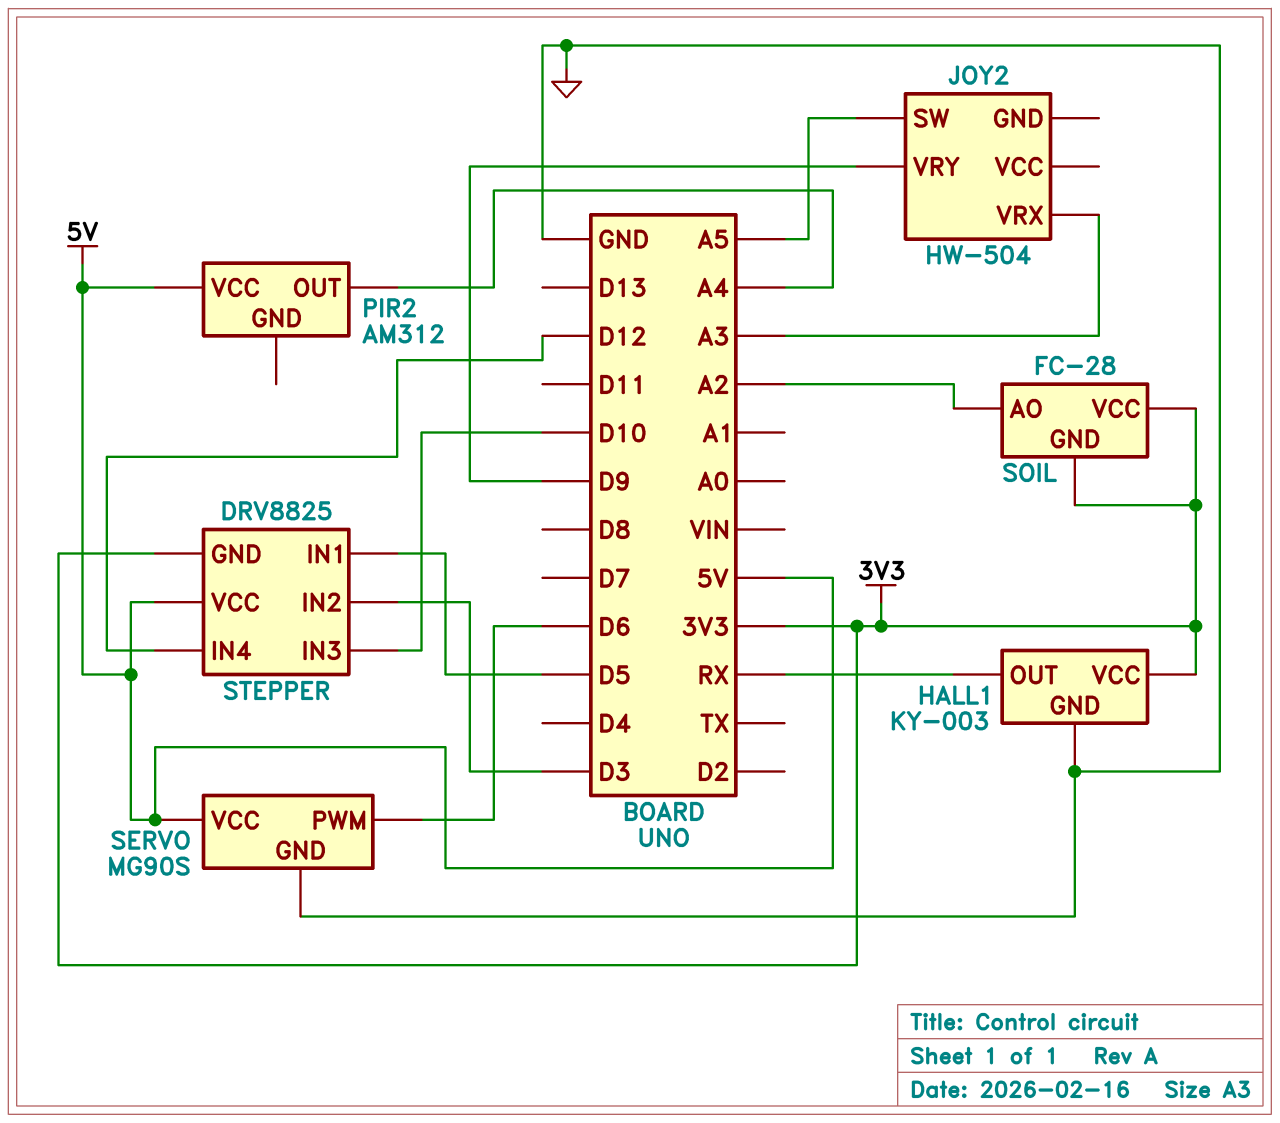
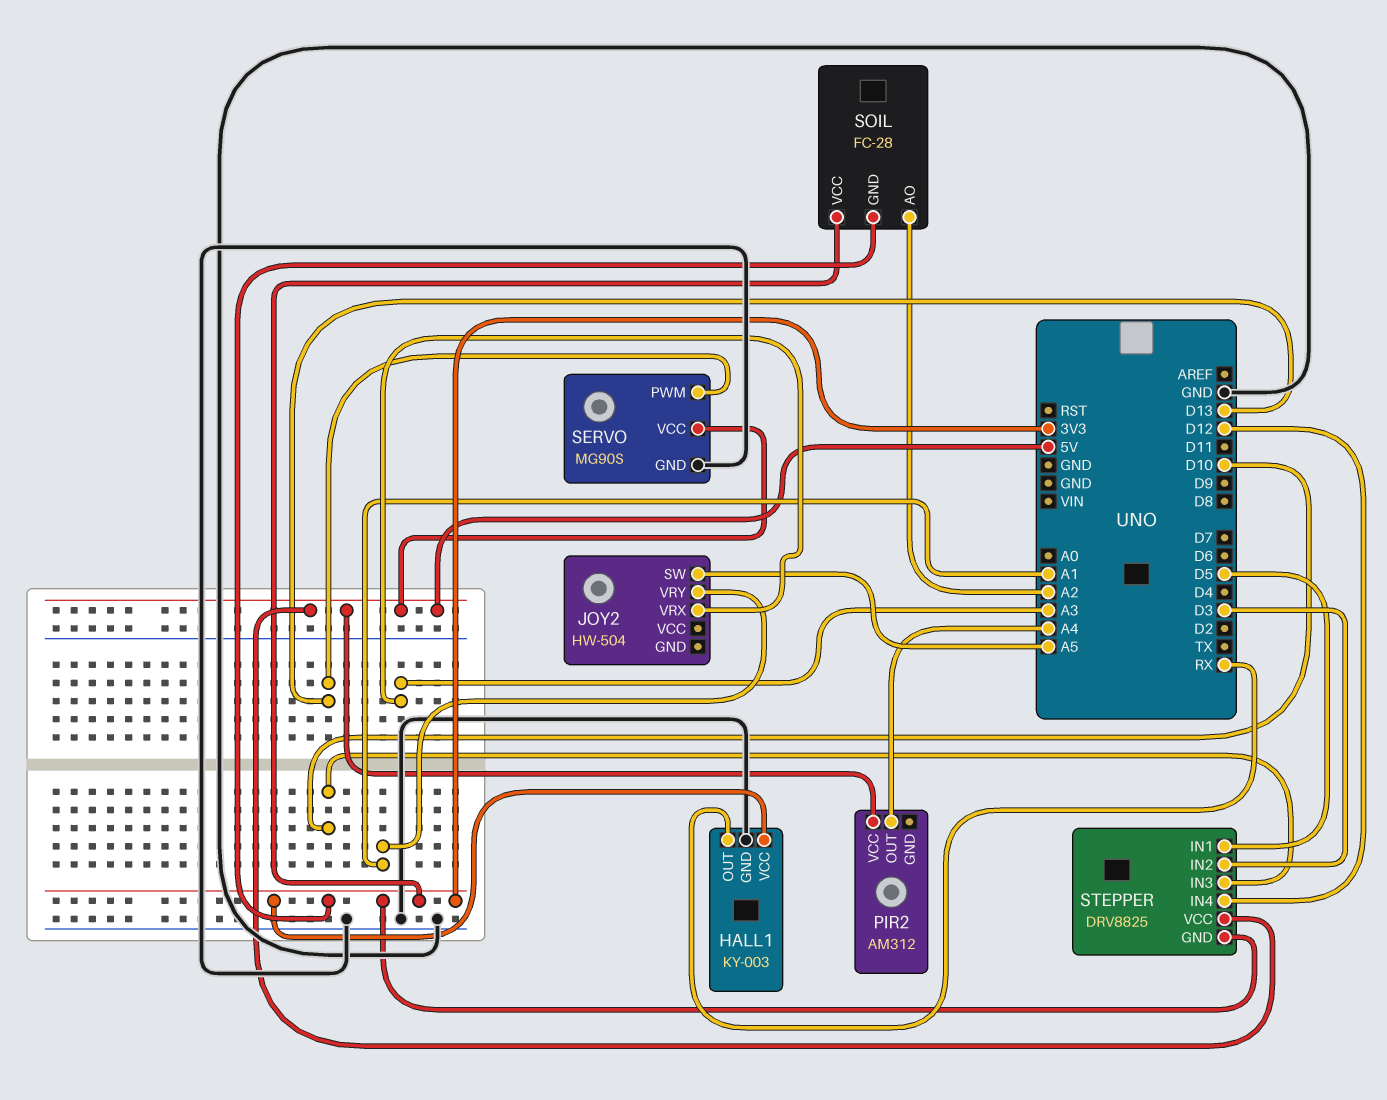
JOY2 pin VRY: D9 -> A1
SERVO pin PWM: D6 -> D13

